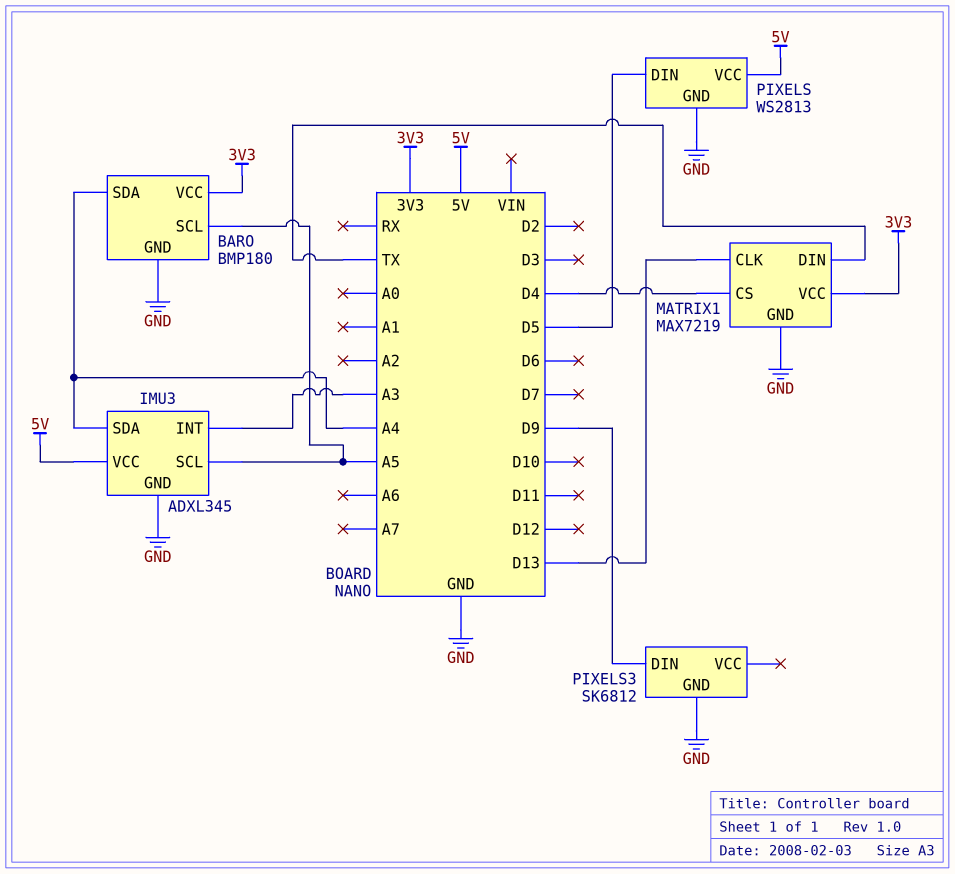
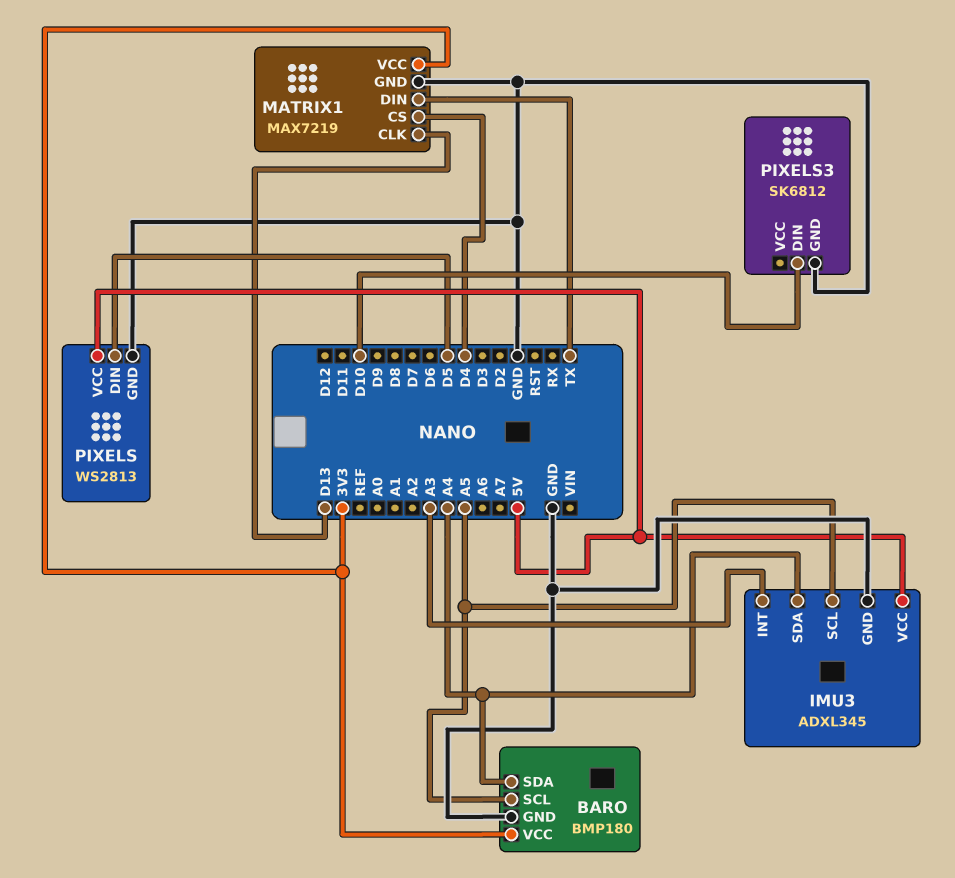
PIXELS3 pin DIN: D9 -> D10

